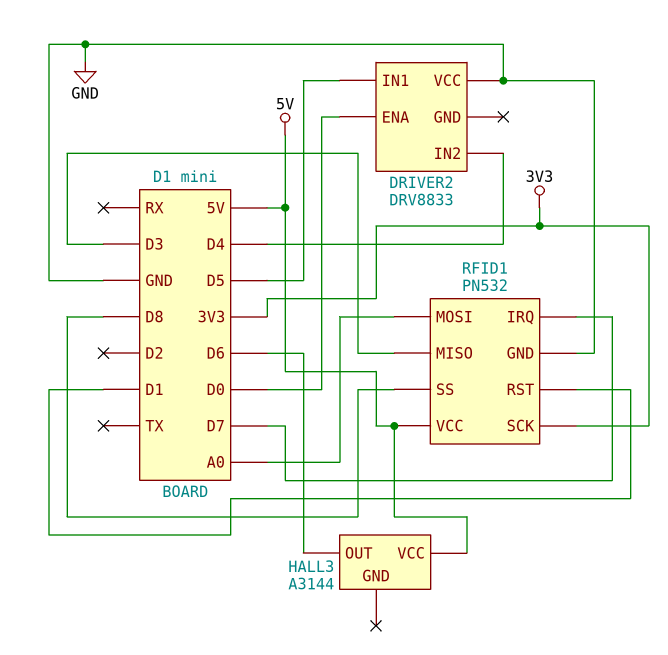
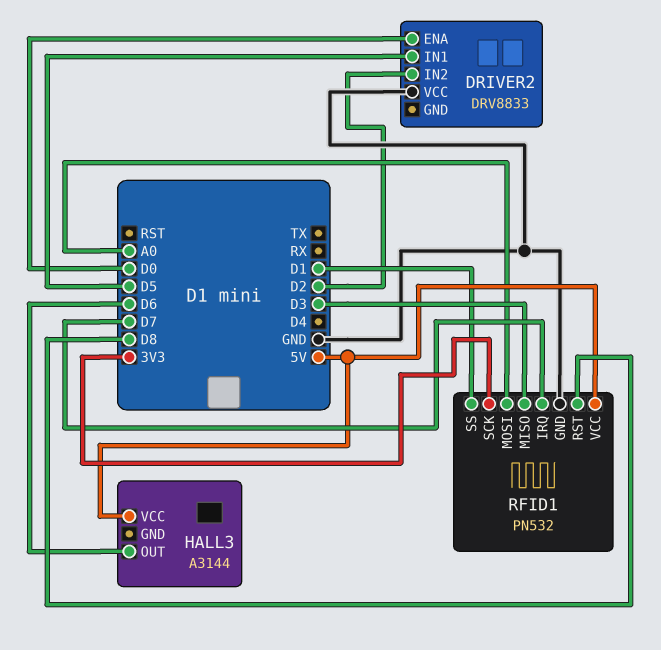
DRIVER2 pin IN2: D4 -> D2
RFID1 pin RST: D1 -> D8
RFID1 pin SS: D8 -> D1

